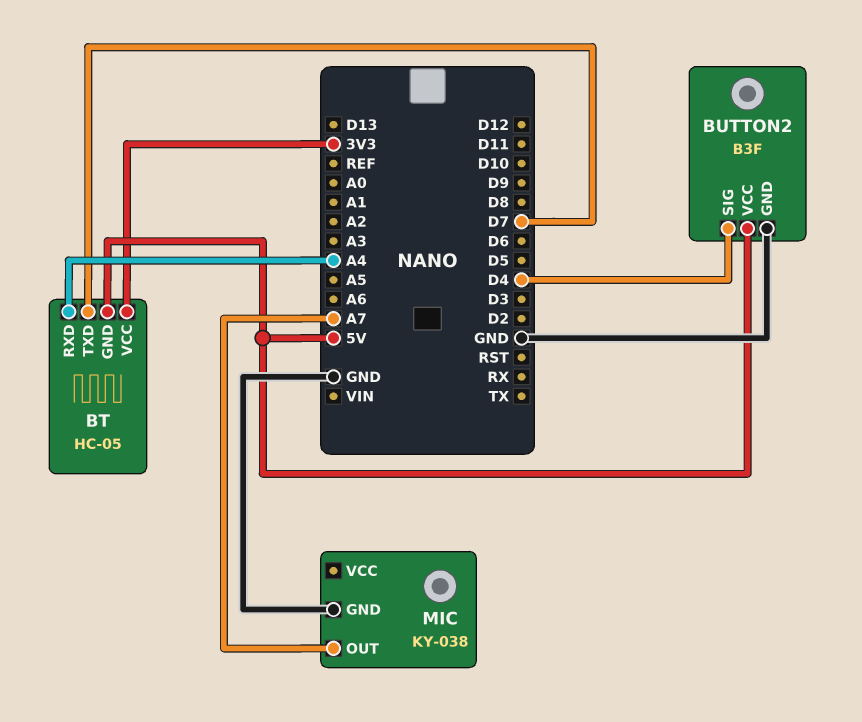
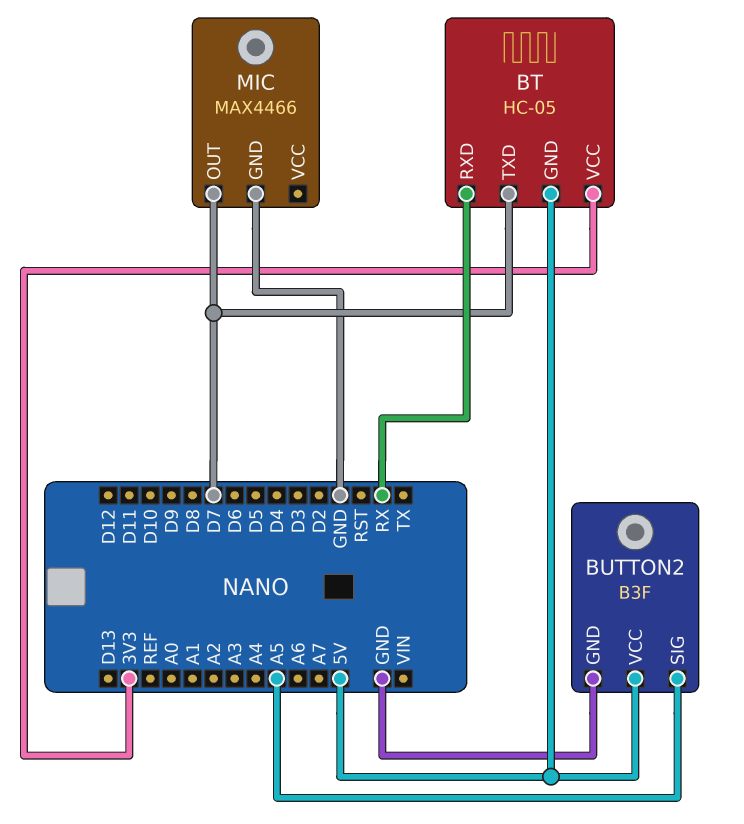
BT pin RXD: A4 -> RX
BUTTON2 pin SIG: D4 -> A5
MIC: KY-038 -> MAX4466
MIC pin OUT: A7 -> D7

